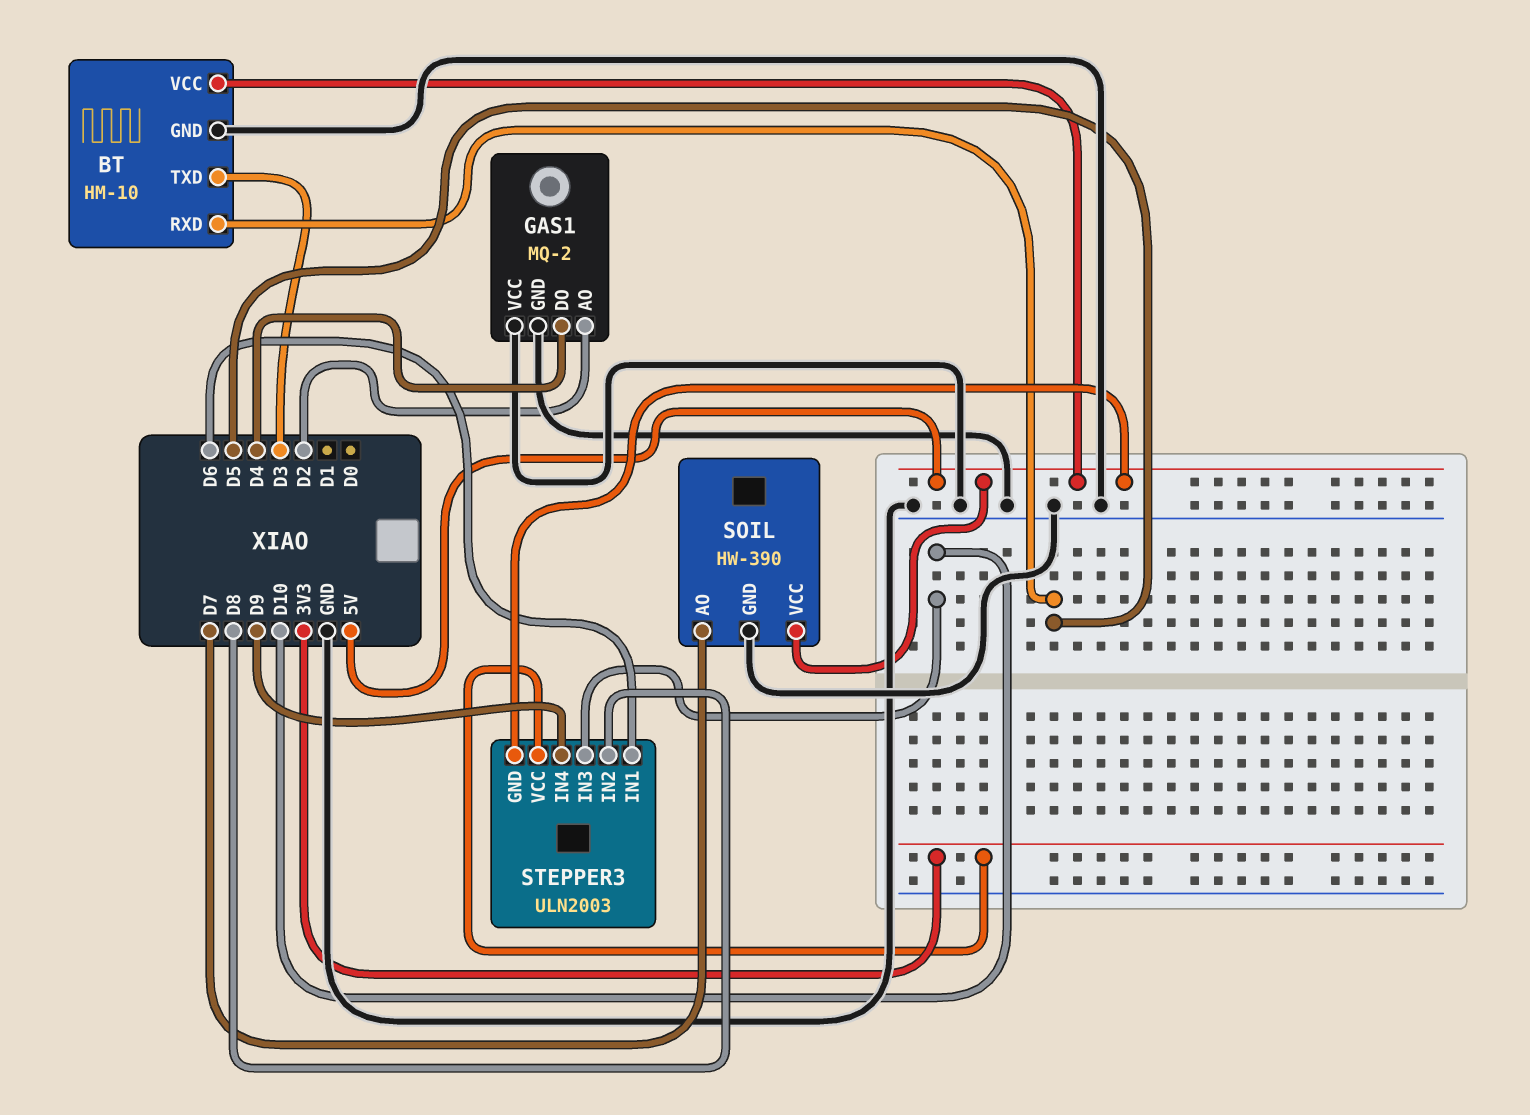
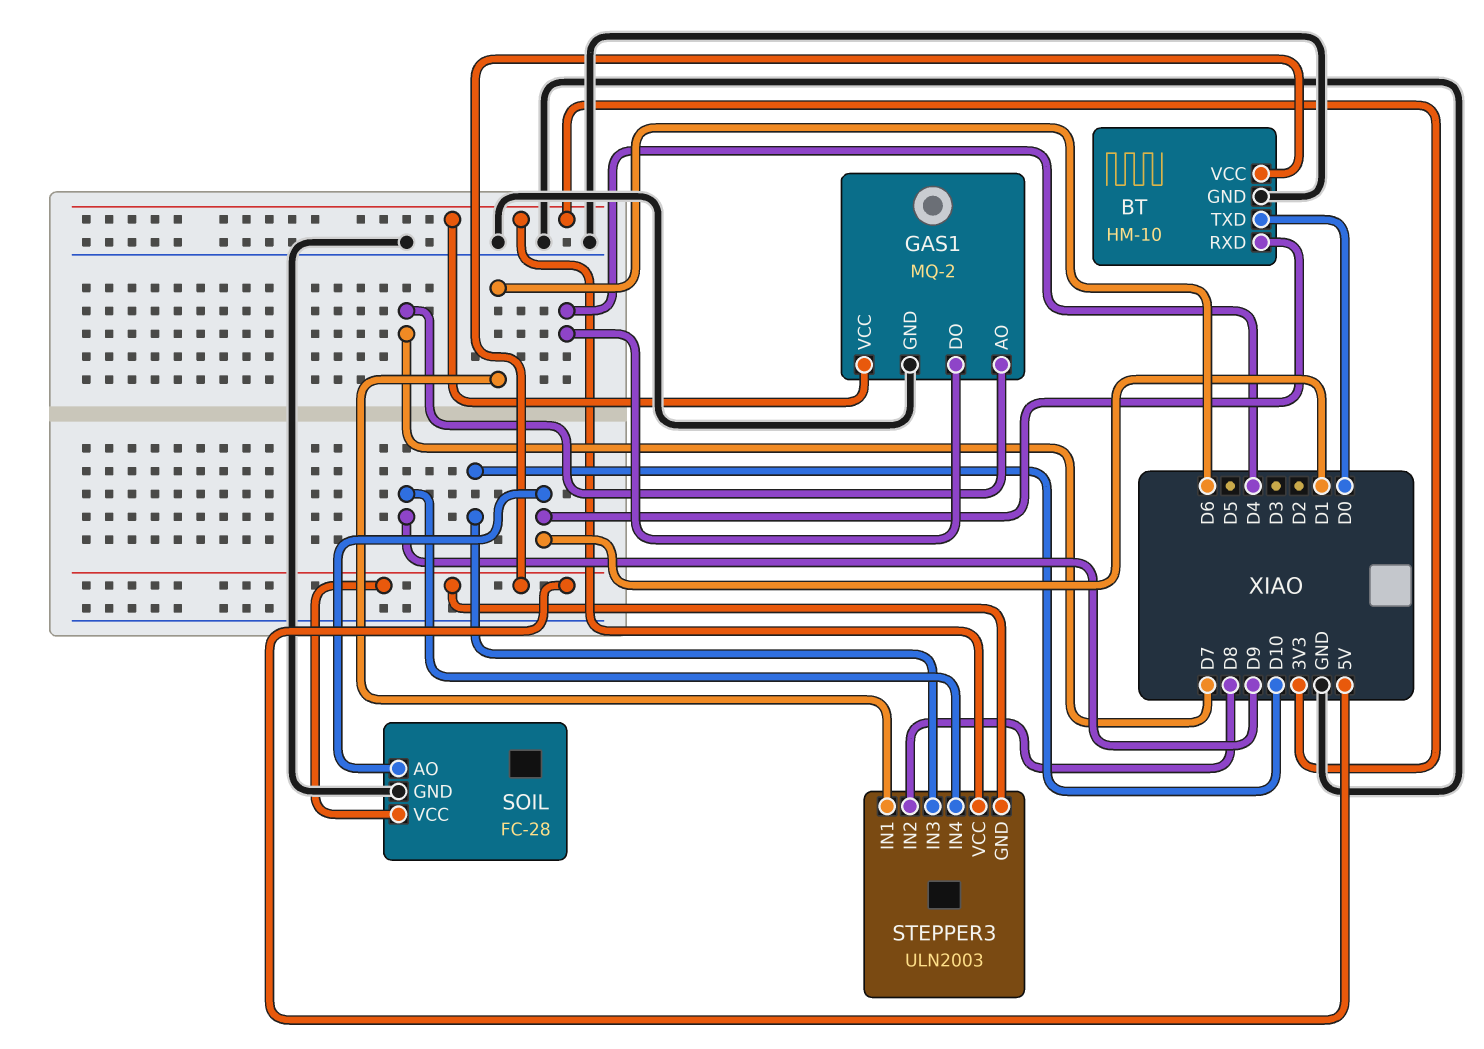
BT pin RXD: D5 -> D1
BT pin TXD: D3 -> D0
GAS1 pin AO: D2 -> D7
GAS1 pin VCC: GND -> 3V3
SOIL: HW-390 -> FC-28
SOIL pin AO: D7 -> D1

